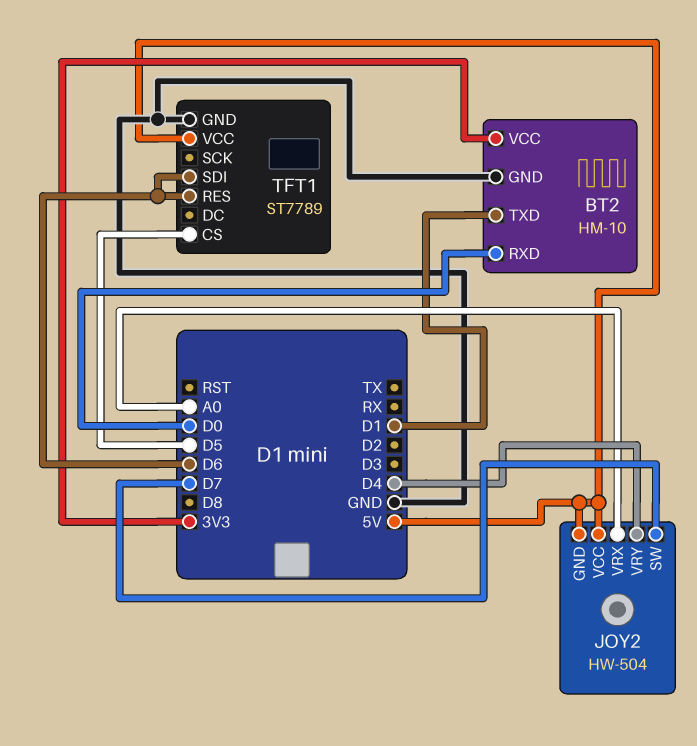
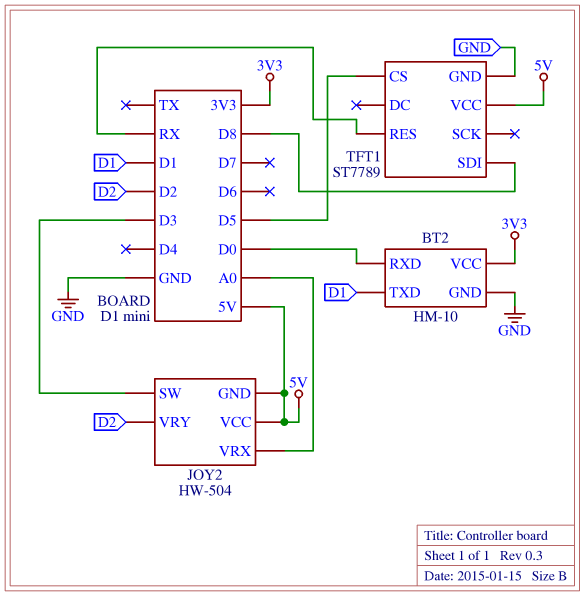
JOY2 pin SW: D7 -> D3
JOY2 pin VRY: D4 -> D2
TFT1 pin RES: D6 -> RX
TFT1 pin SDI: D6 -> D8

